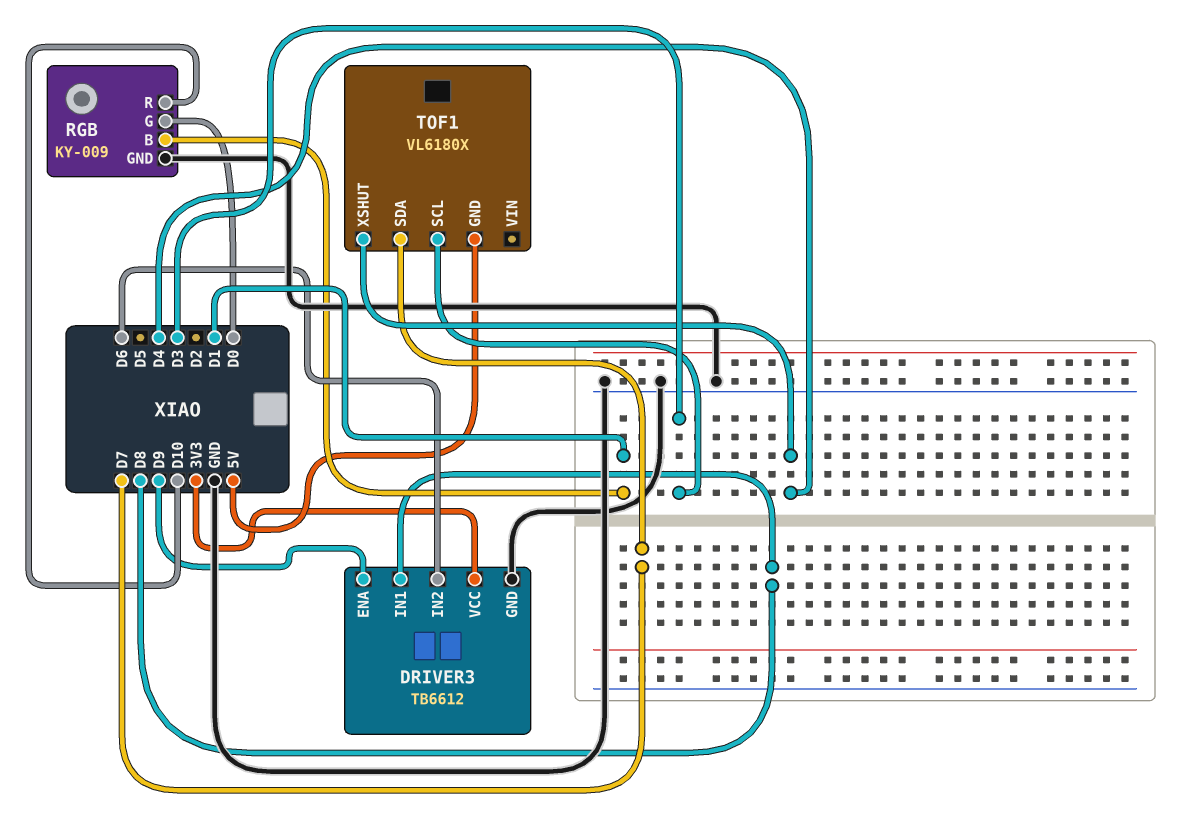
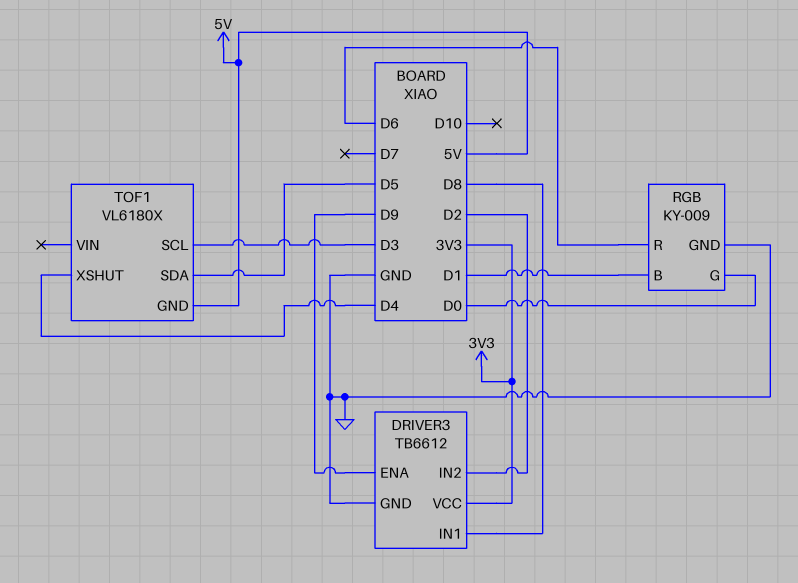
DRIVER3 pin IN2: D6 -> D2
RGB pin R: D10 -> D6
TOF1 pin SDA: D7 -> D5

